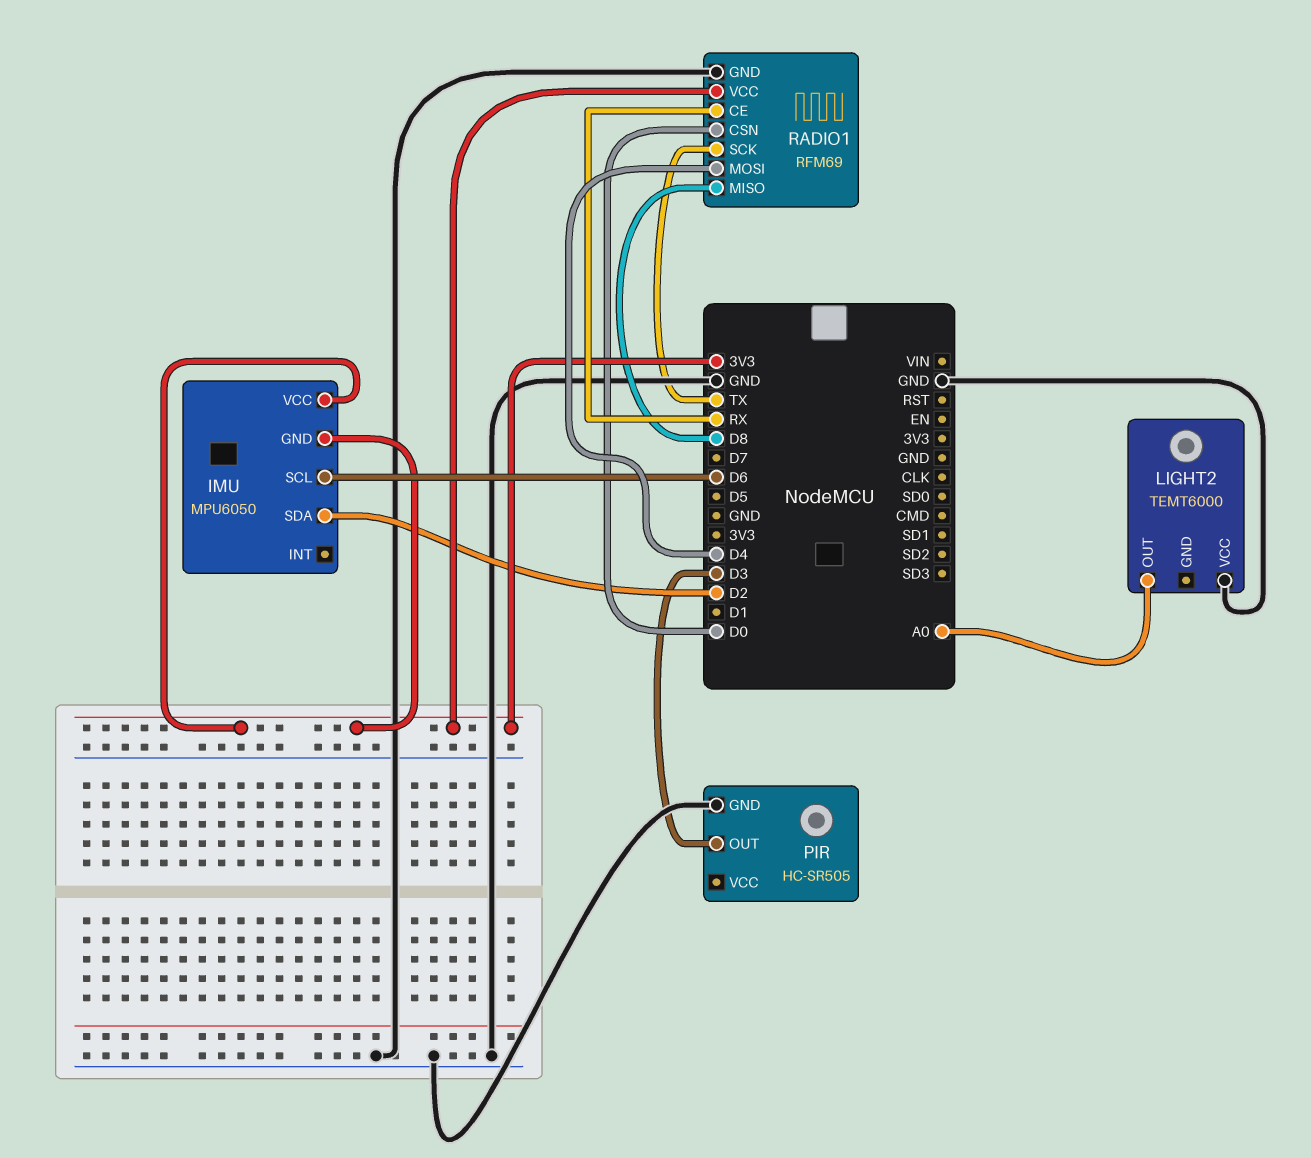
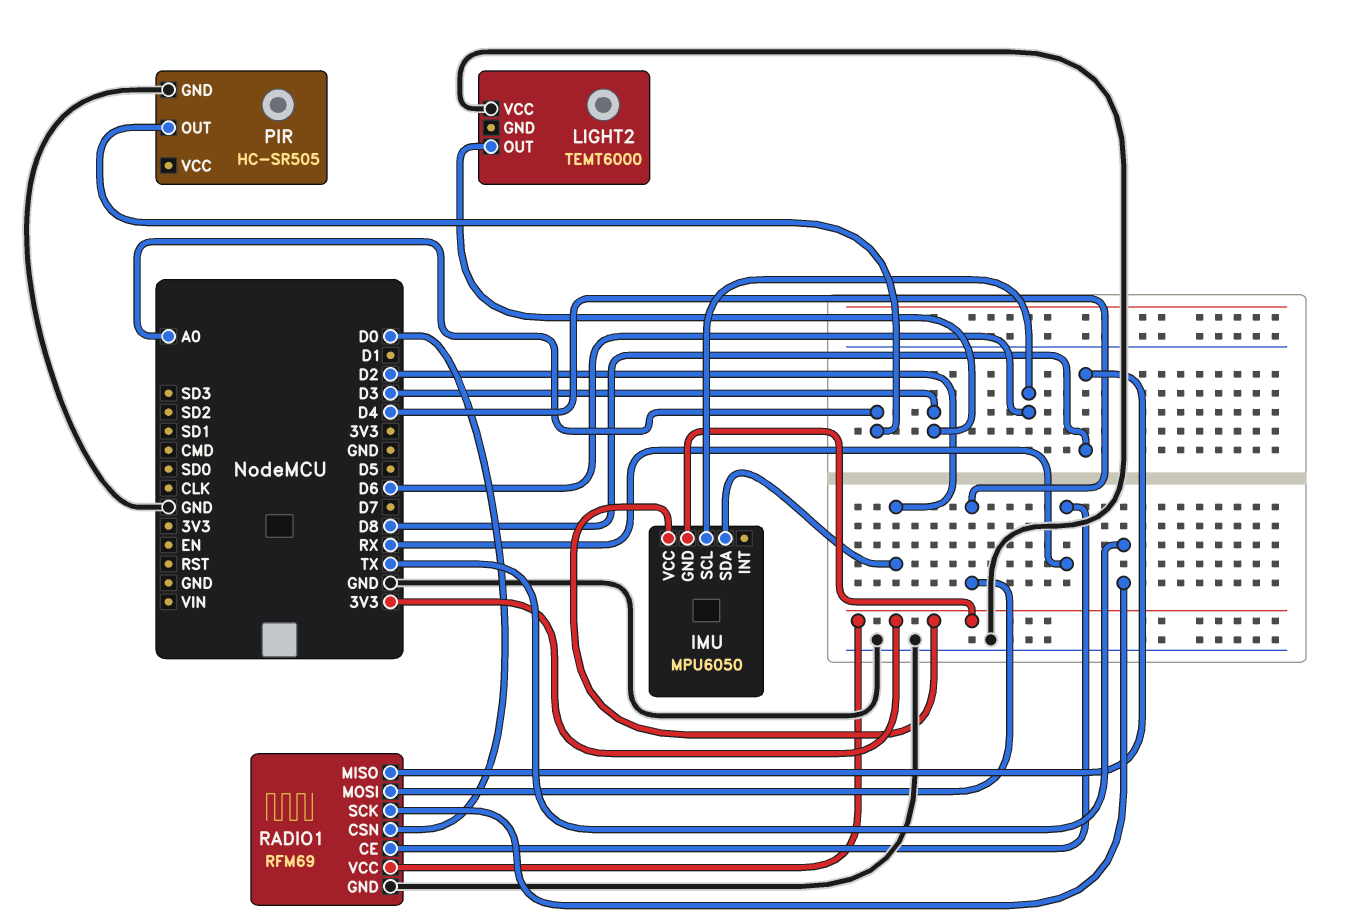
LIGHT2 pin OUT: A0 -> D3
PIR pin OUT: D3 -> A0

